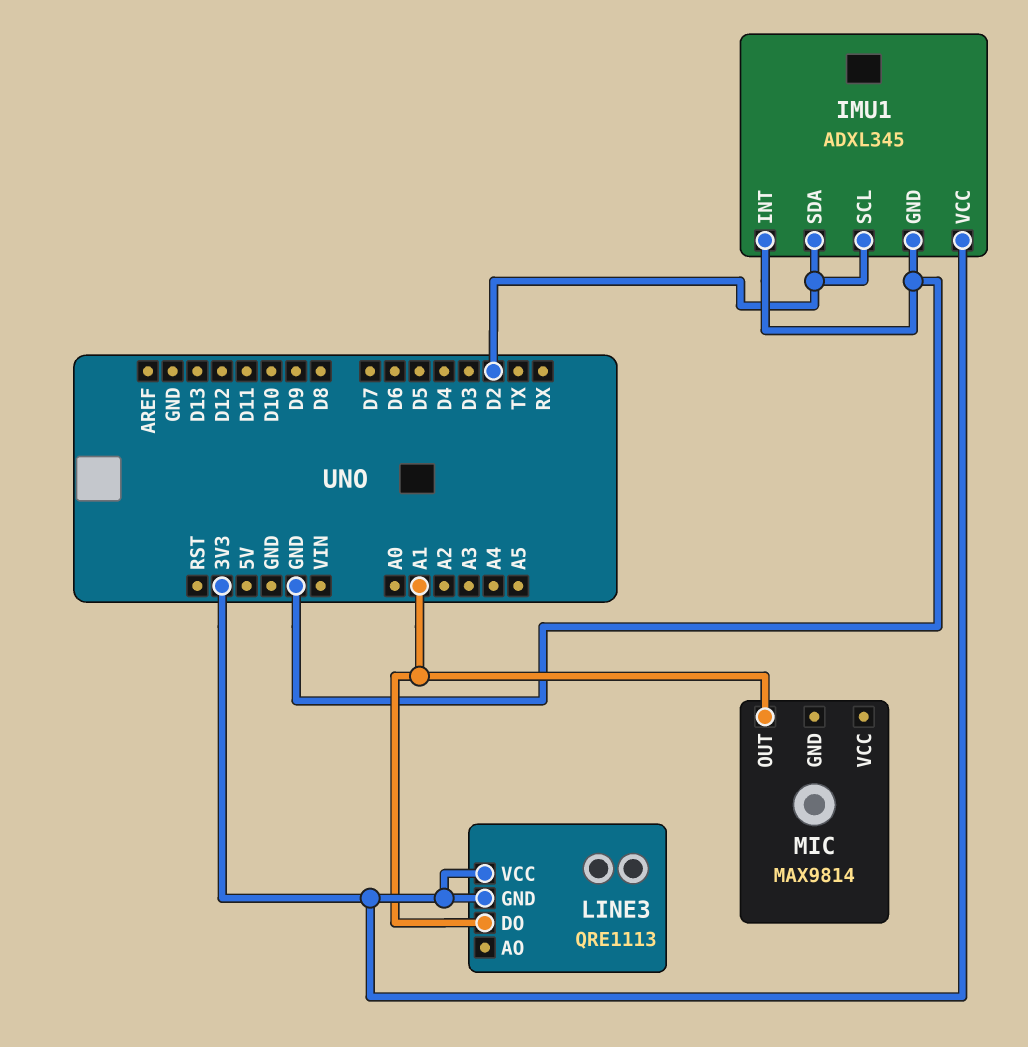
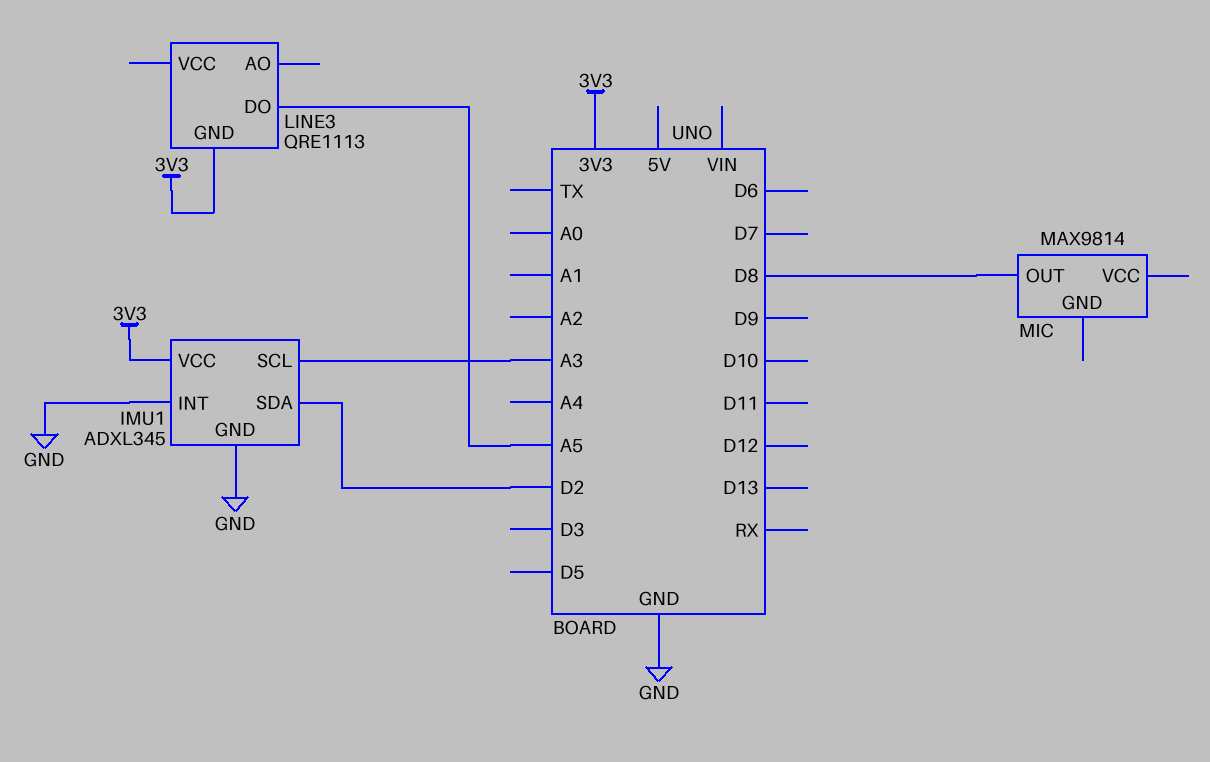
IMU1 pin SCL: D2 -> A3
LINE3 pin DO: A1 -> A5
LINE3 pin VCC: 3V3 -> none
MIC pin OUT: A1 -> D8

